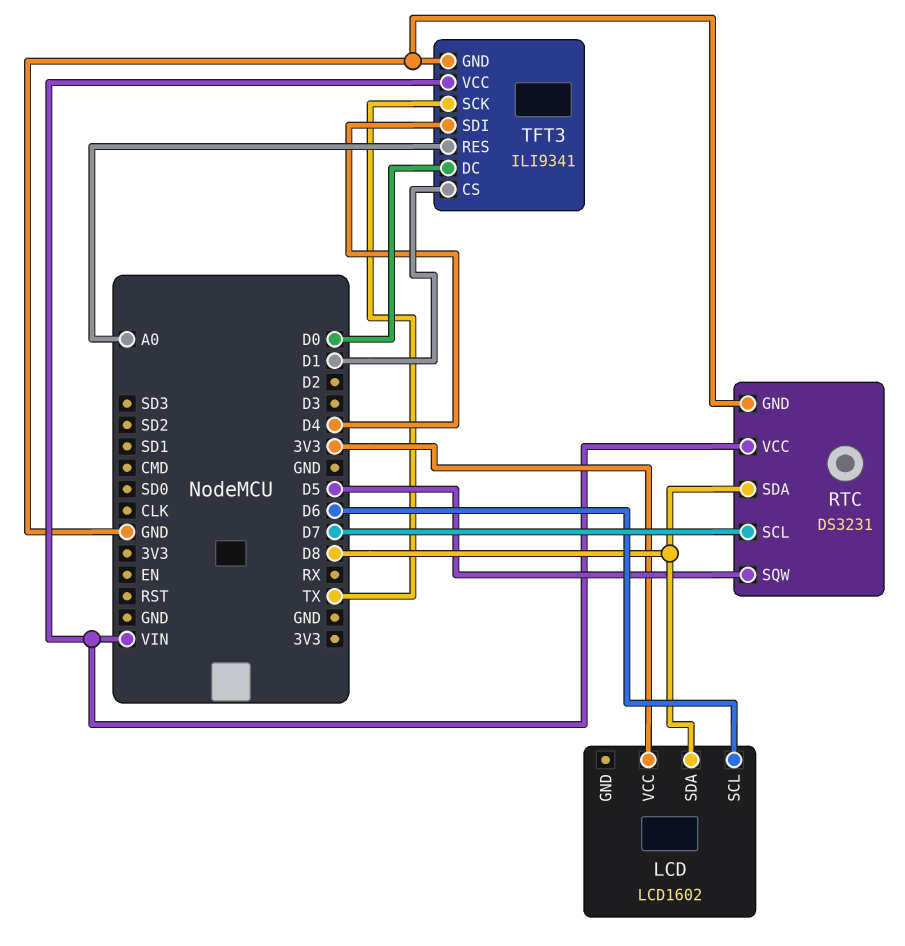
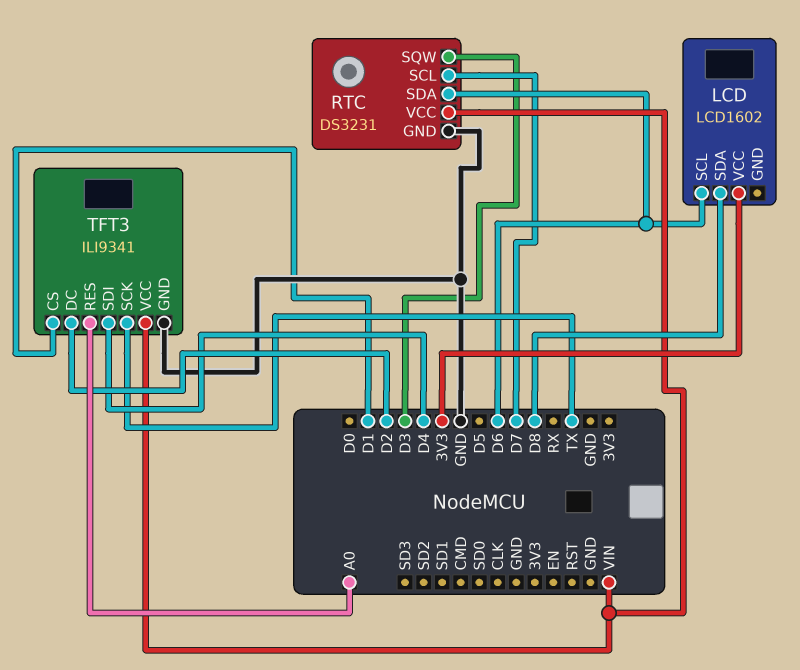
RTC pin SDA: D8 -> D6
RTC pin SQW: D5 -> D3
TFT3 pin DC: D0 -> D2

